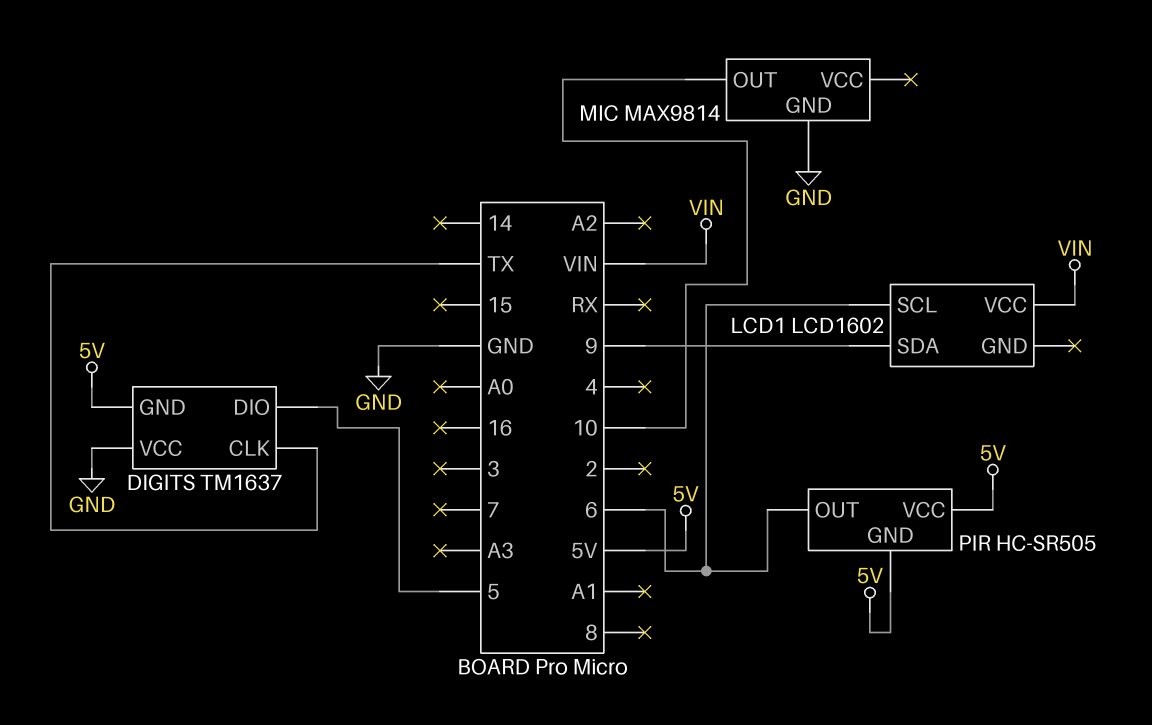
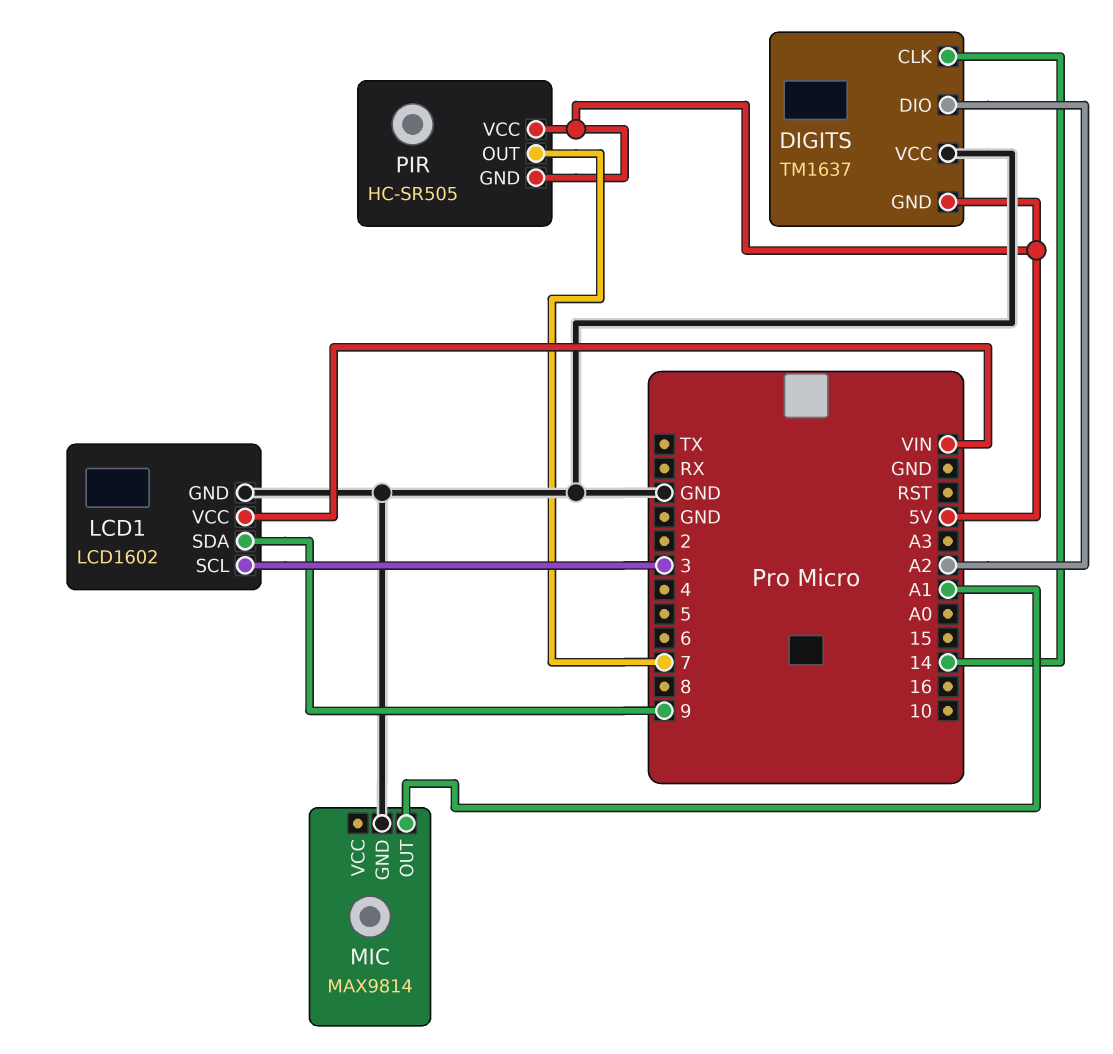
DIGITS pin CLK: TX -> 14
DIGITS pin DIO: 5 -> A2
LCD1 pin GND: none -> GND
LCD1 pin SCL: 6 -> 3
MIC pin OUT: 10 -> A1
PIR pin OUT: 6 -> 7

